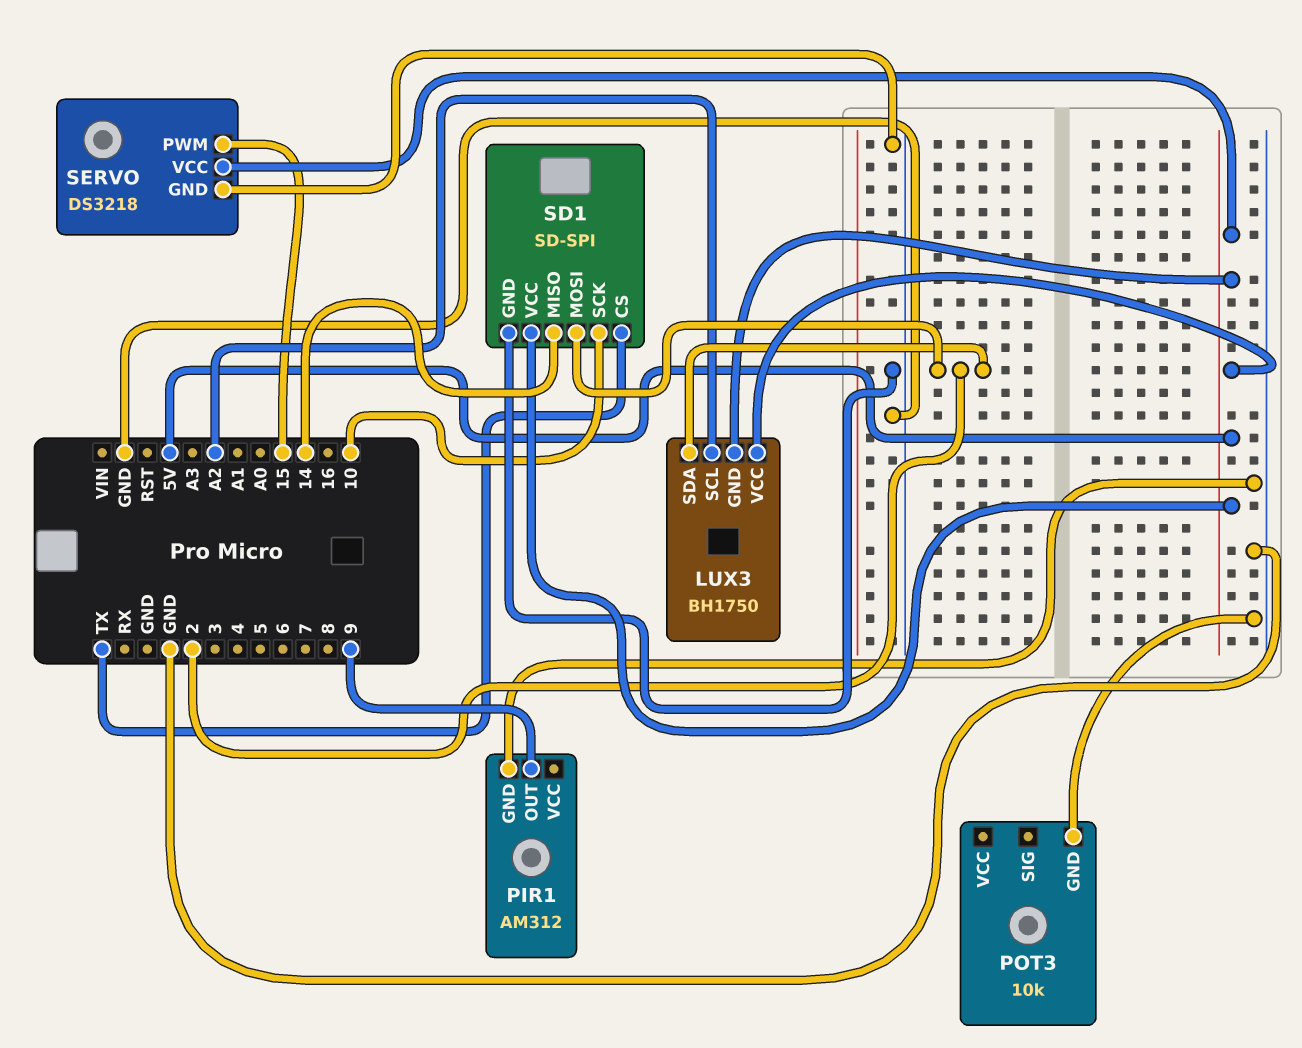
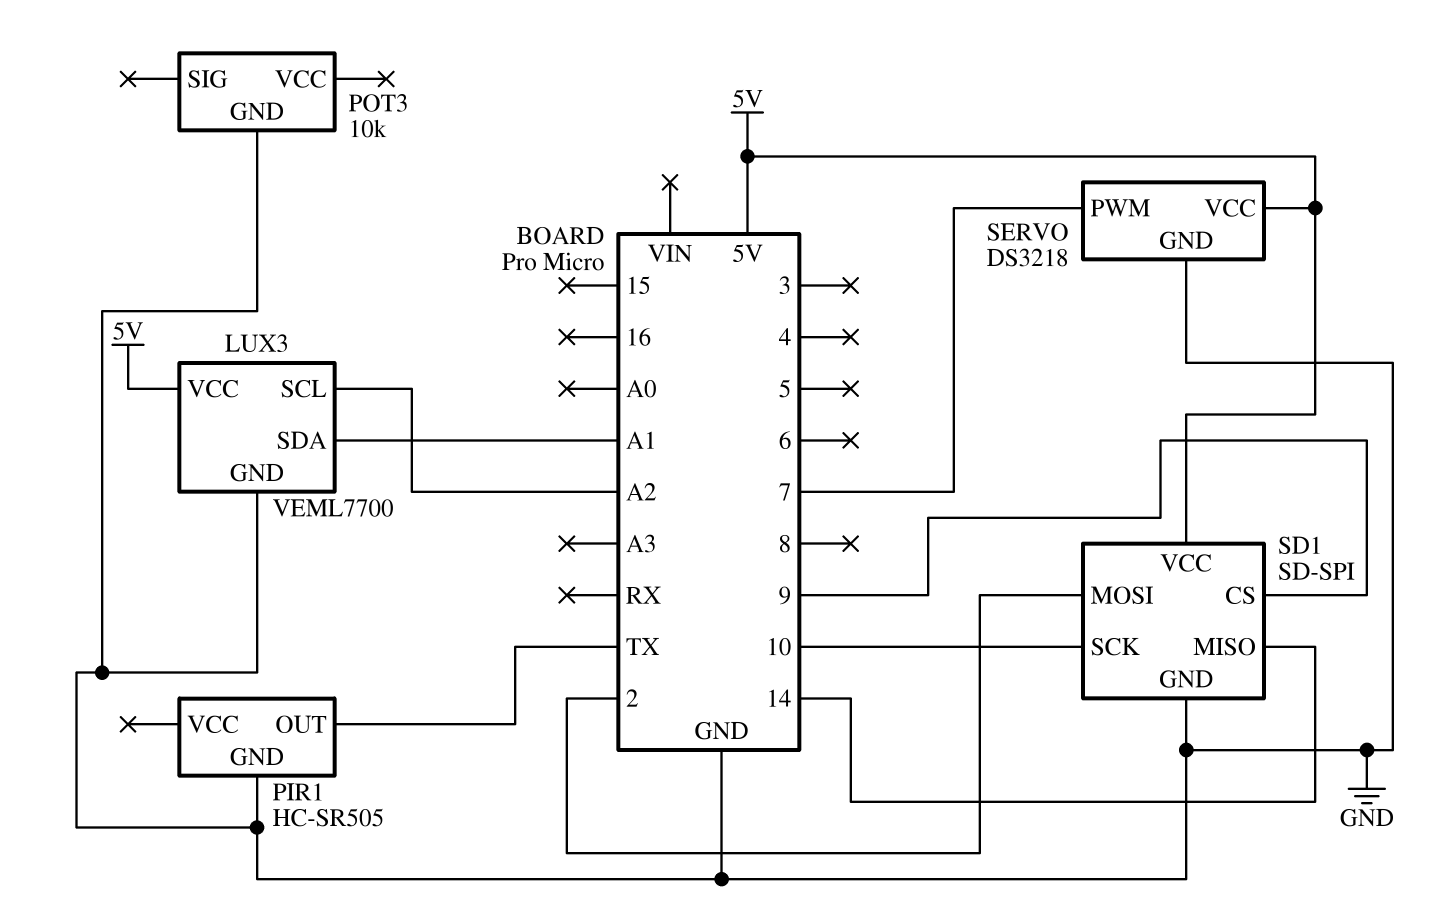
LUX3: BH1750 -> VEML7700
LUX3 pin GND: 5V -> GND
LUX3 pin SDA: 2 -> A1
PIR1: AM312 -> HC-SR505
PIR1 pin OUT: 9 -> TX
SD1 pin CS: TX -> 9
SERVO pin PWM: 15 -> 7

